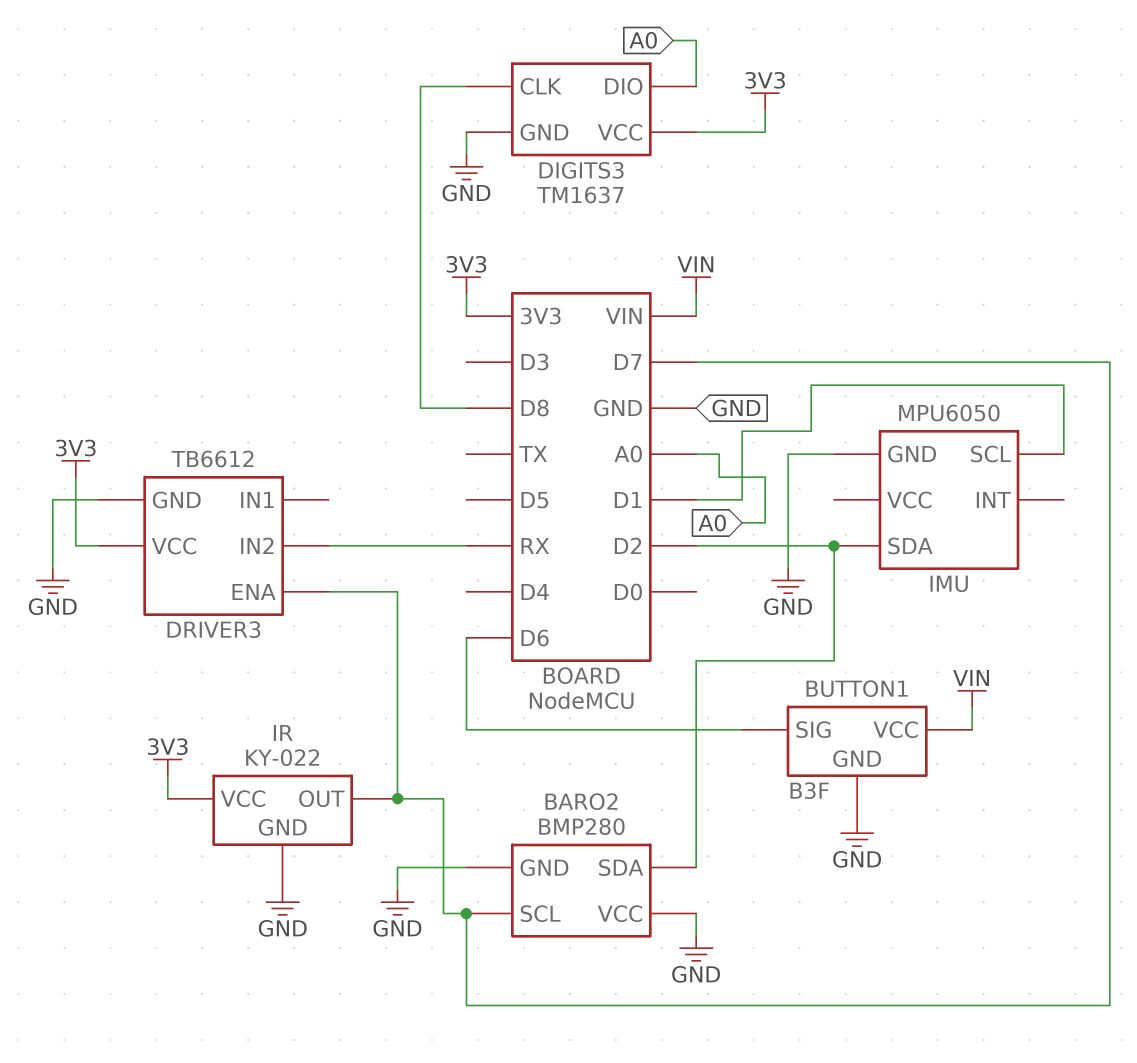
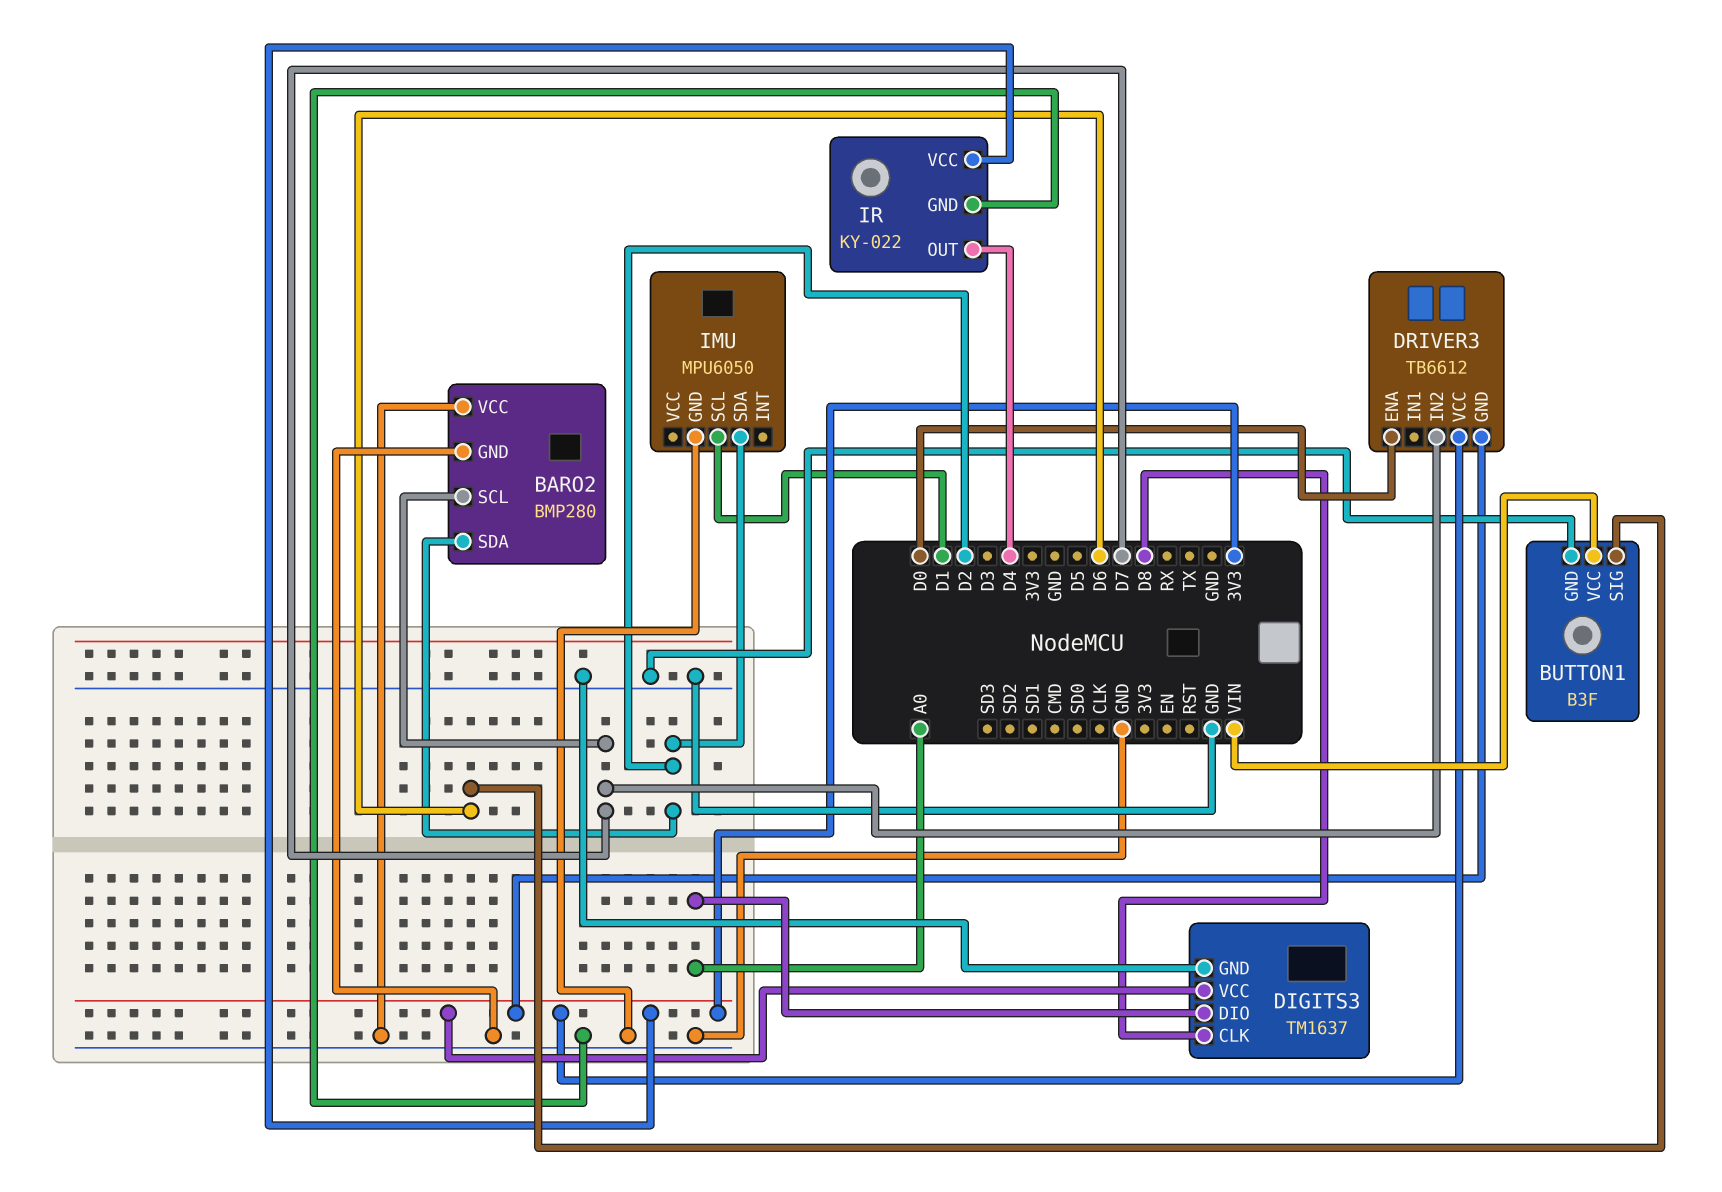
DRIVER3 pin ENA: D7 -> D0
DRIVER3 pin GND: GND -> 3V3
DRIVER3 pin IN2: RX -> D7
IR pin OUT: D7 -> D4

